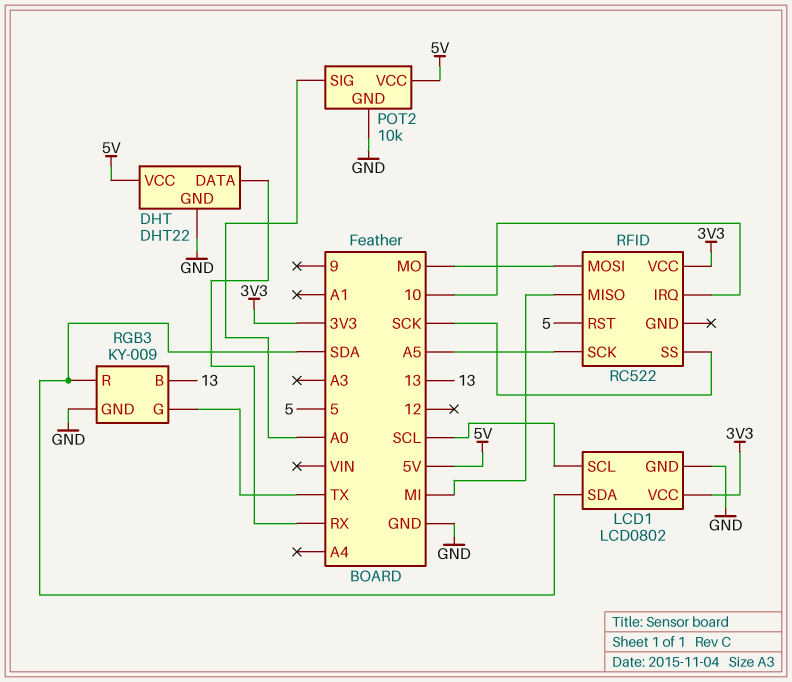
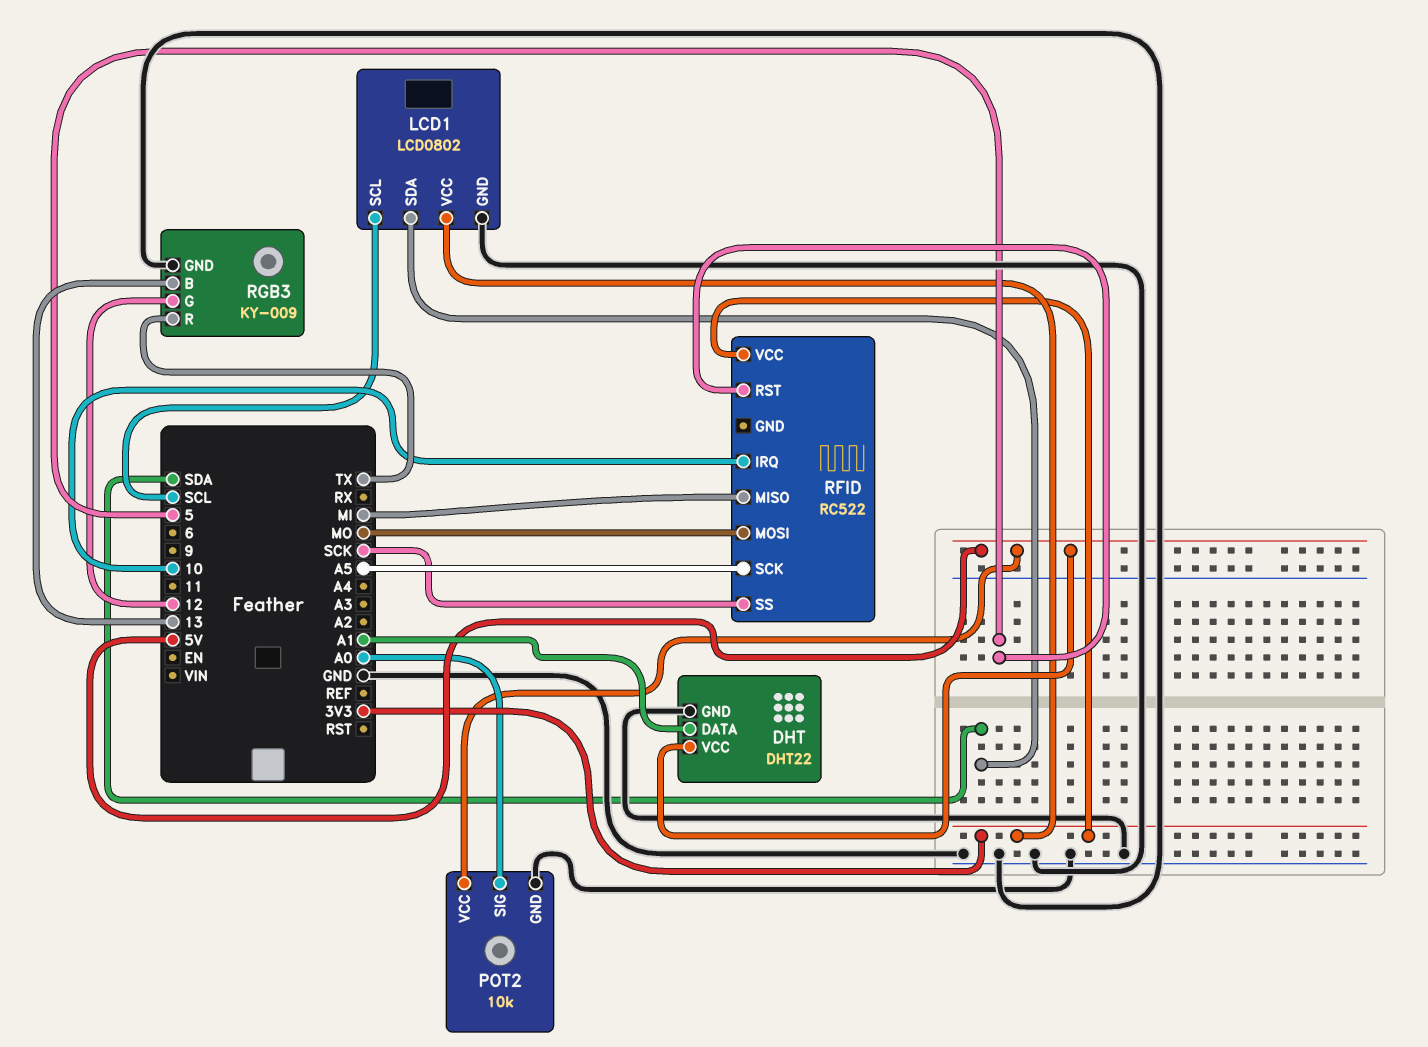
DHT pin DATA: RX -> A1
RGB3 pin G: TX -> 12
RGB3 pin R: SDA -> TX

